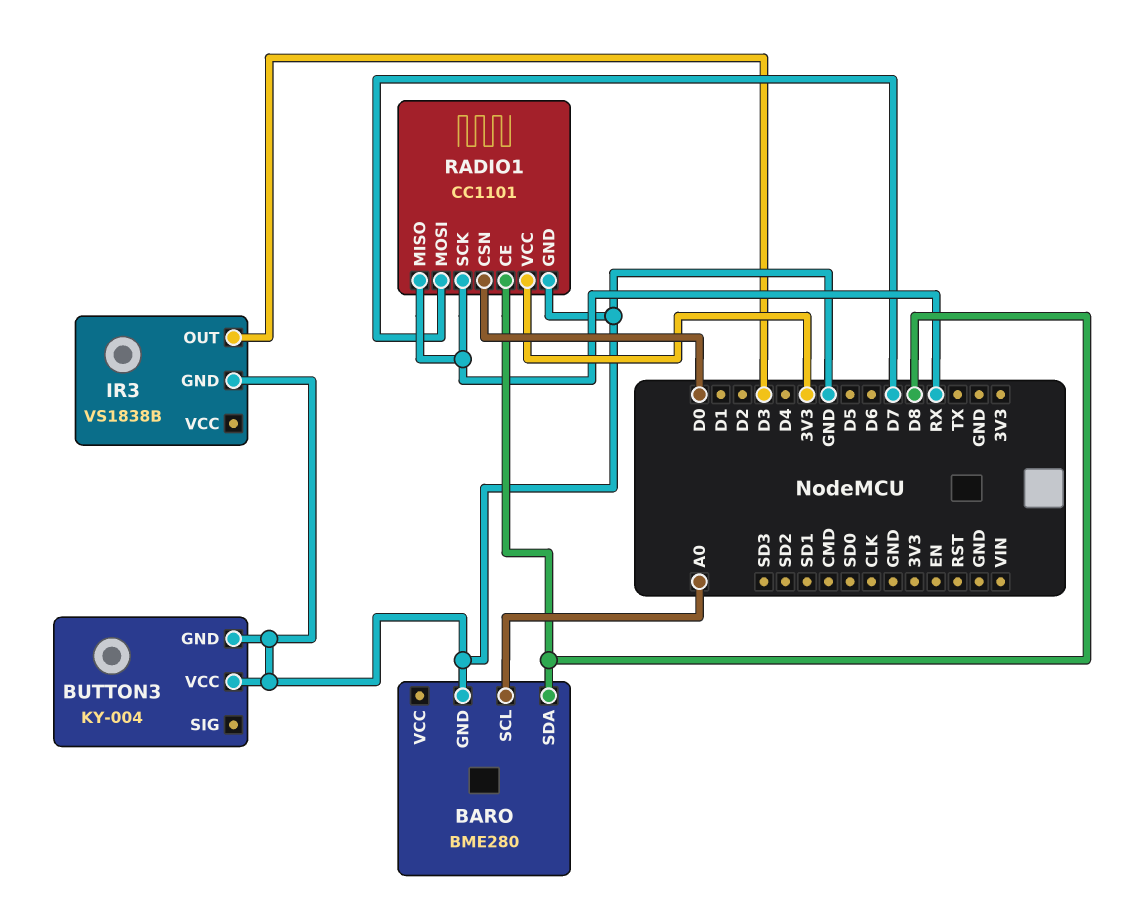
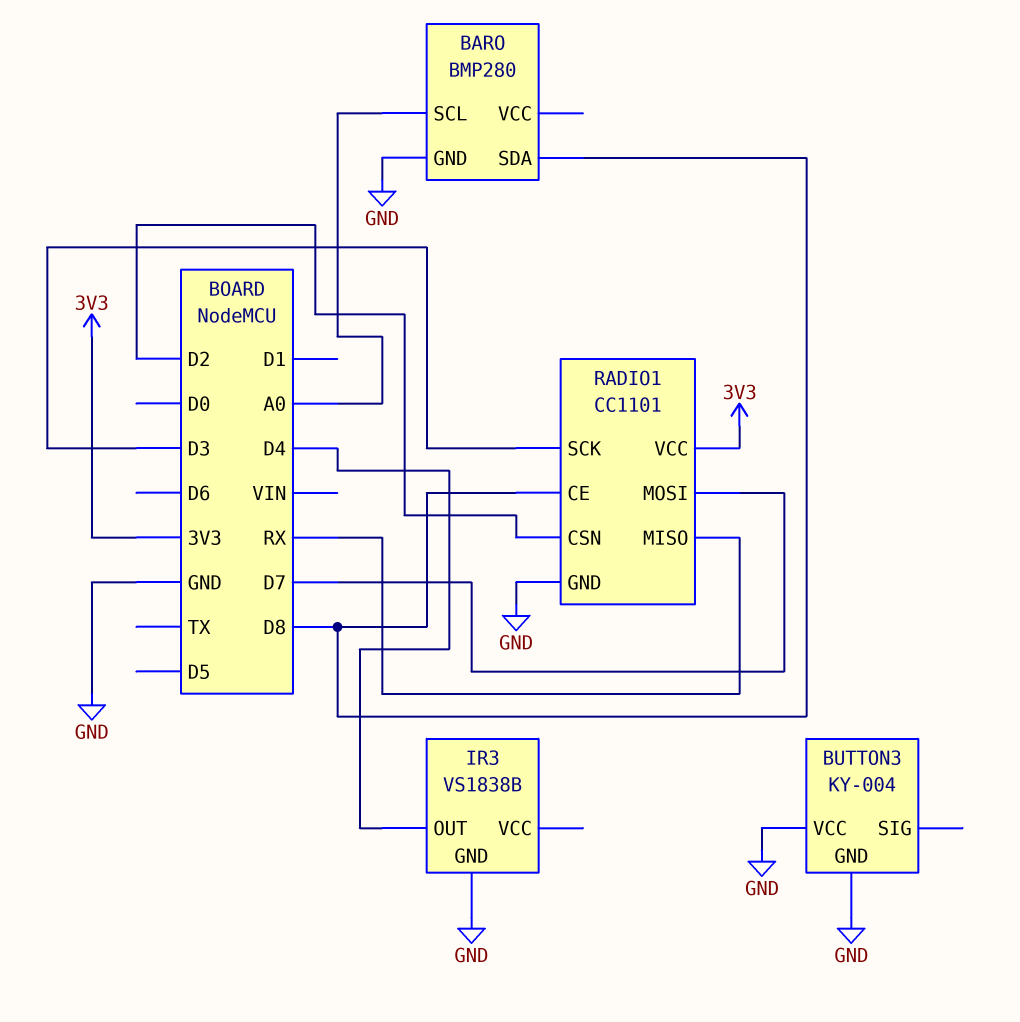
BARO: BME280 -> BMP280
IR3 pin OUT: D3 -> D4
RADIO1 pin CSN: D0 -> D2
RADIO1 pin SCK: RX -> D3

